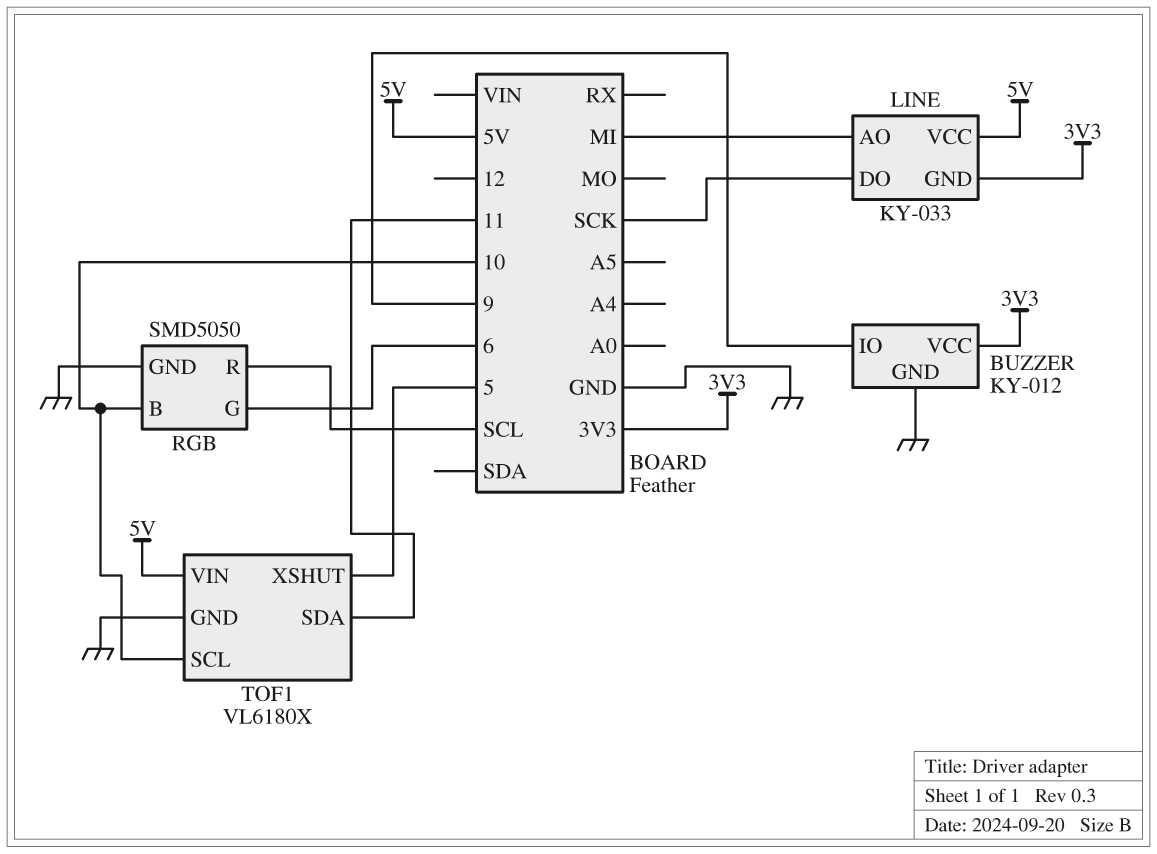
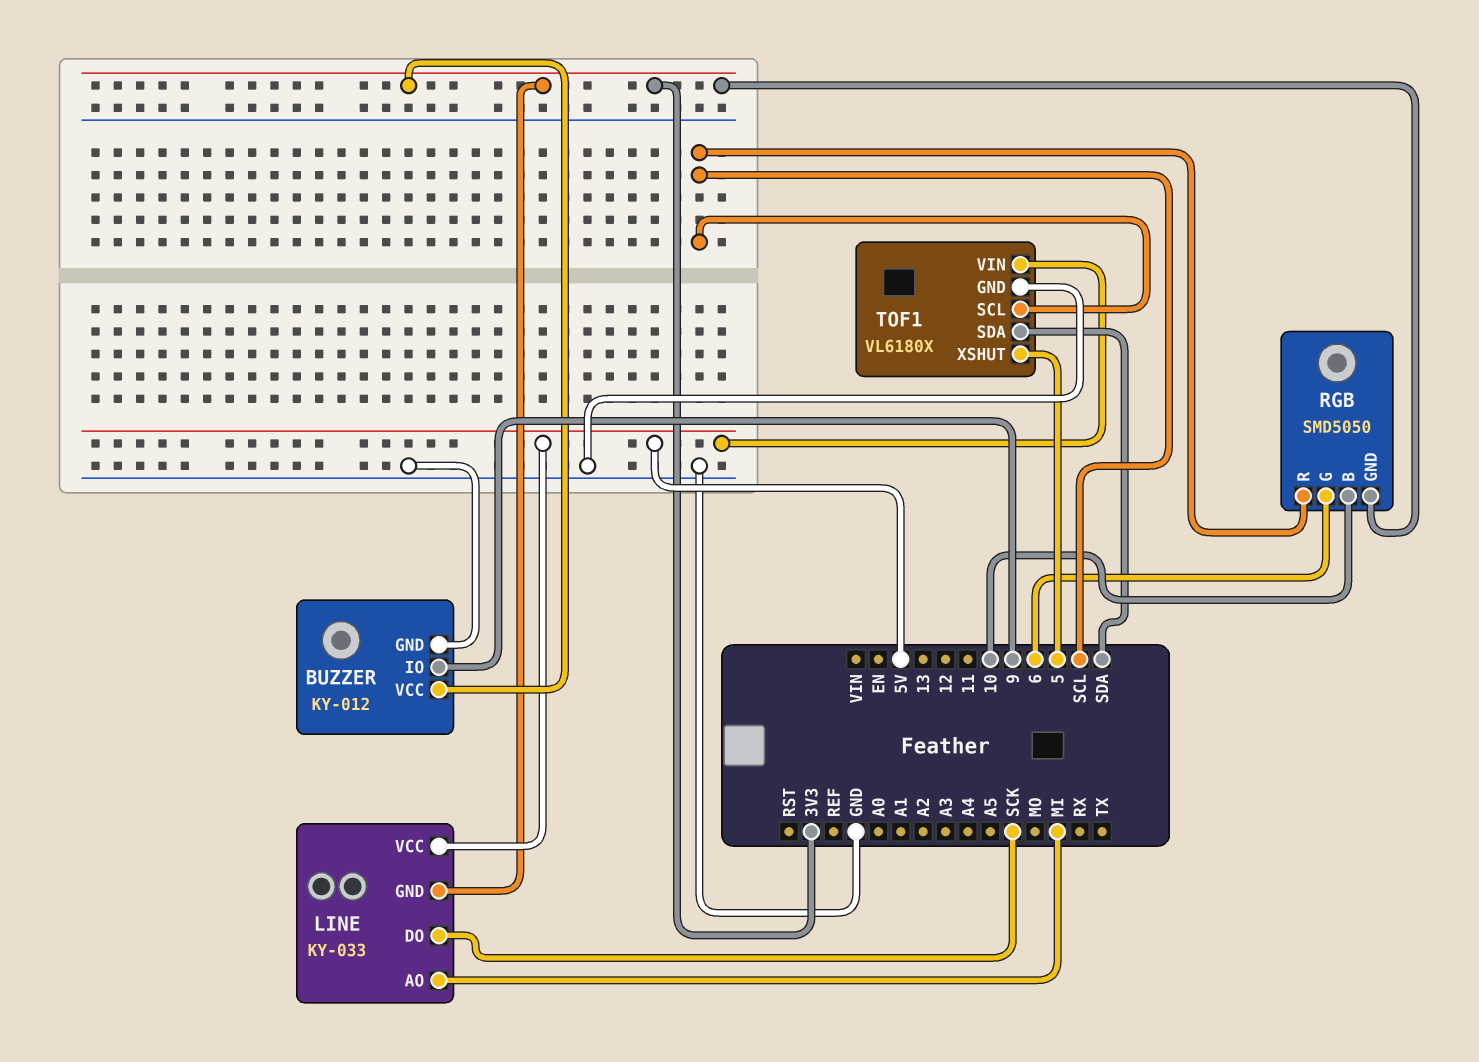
RGB pin GND: GND -> 3V3
TOF1 pin SCL: 10 -> SCL
TOF1 pin SDA: 11 -> SDA

